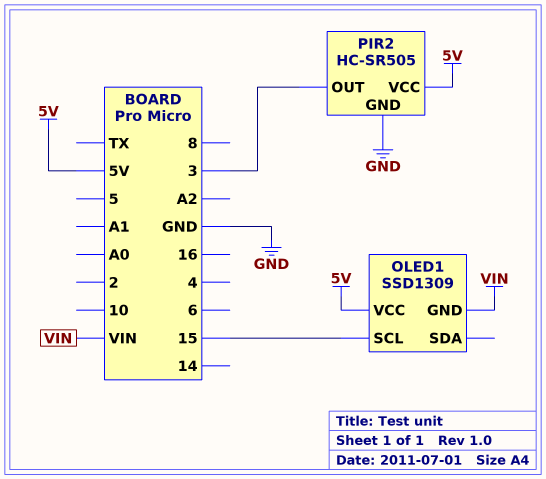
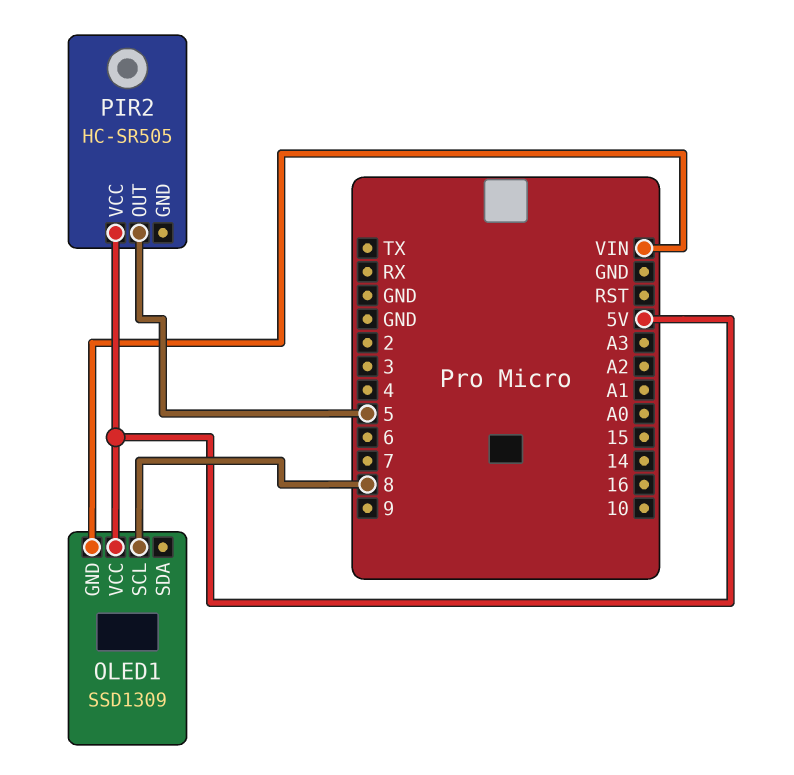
OLED1 pin SCL: 15 -> 8
PIR2 pin GND: GND -> none
PIR2 pin OUT: 3 -> 5

